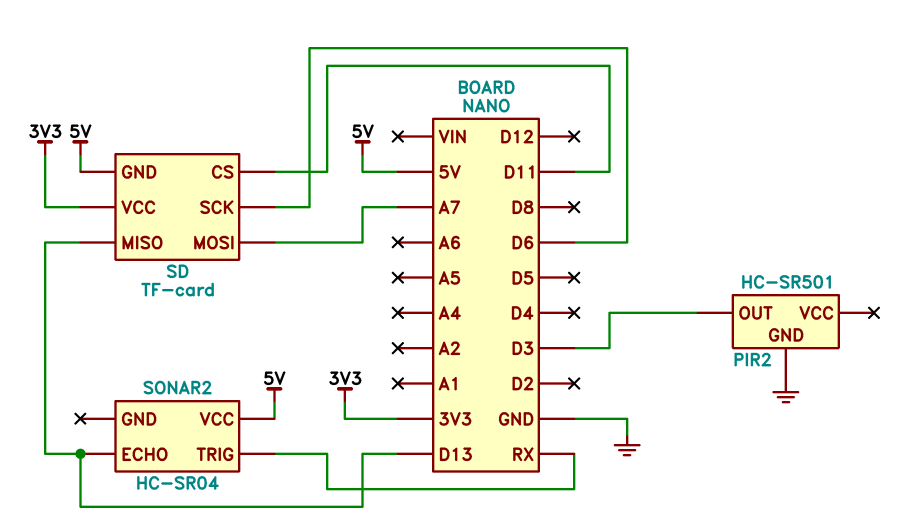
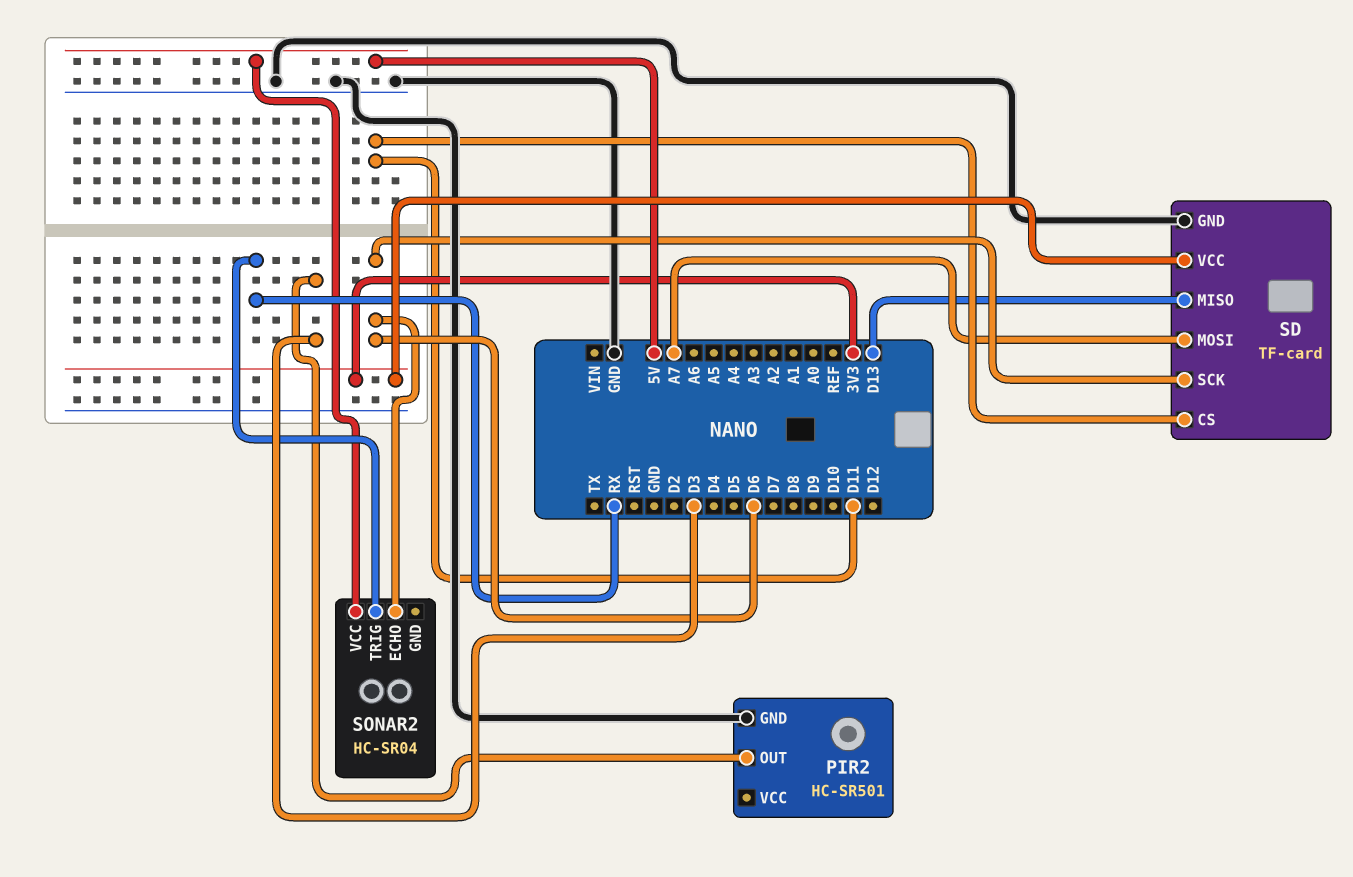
SD pin GND: 5V -> GND
SONAR2 pin ECHO: D13 -> D6

